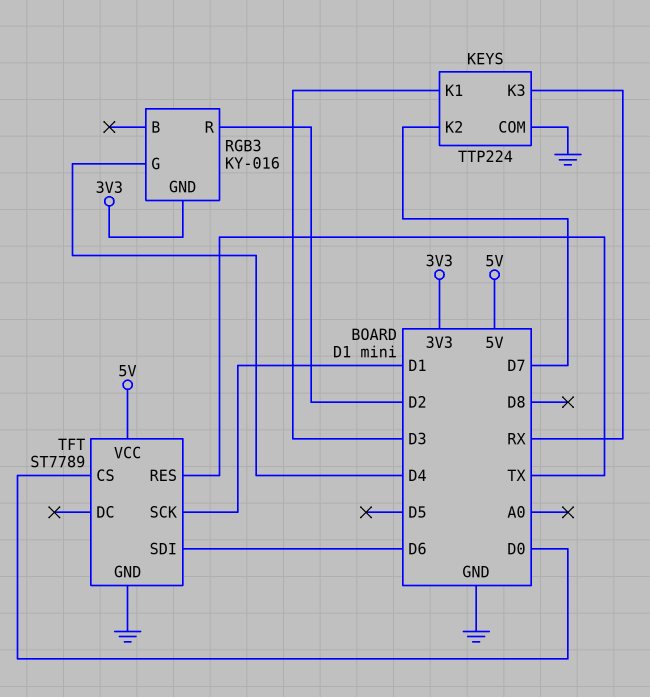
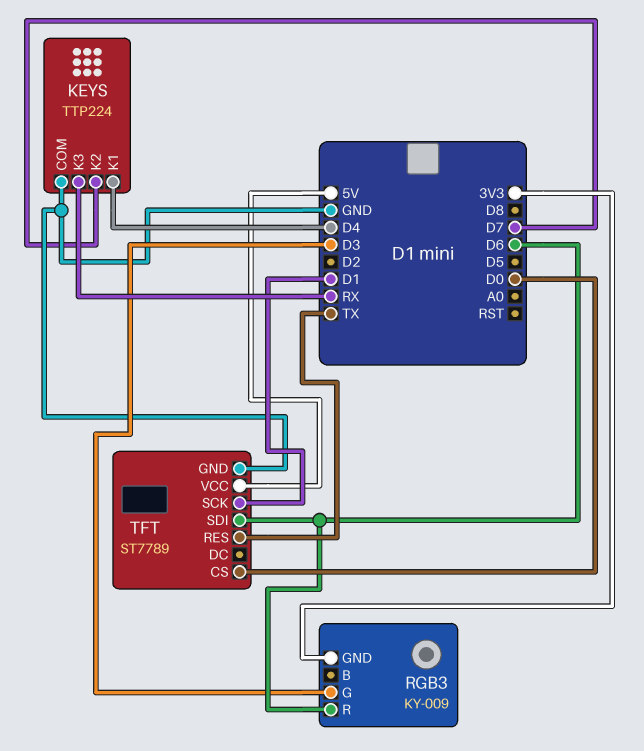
KEYS pin K1: D3 -> D4
RGB3: KY-016 -> KY-009
RGB3 pin G: D4 -> D3
RGB3 pin R: D2 -> D6

